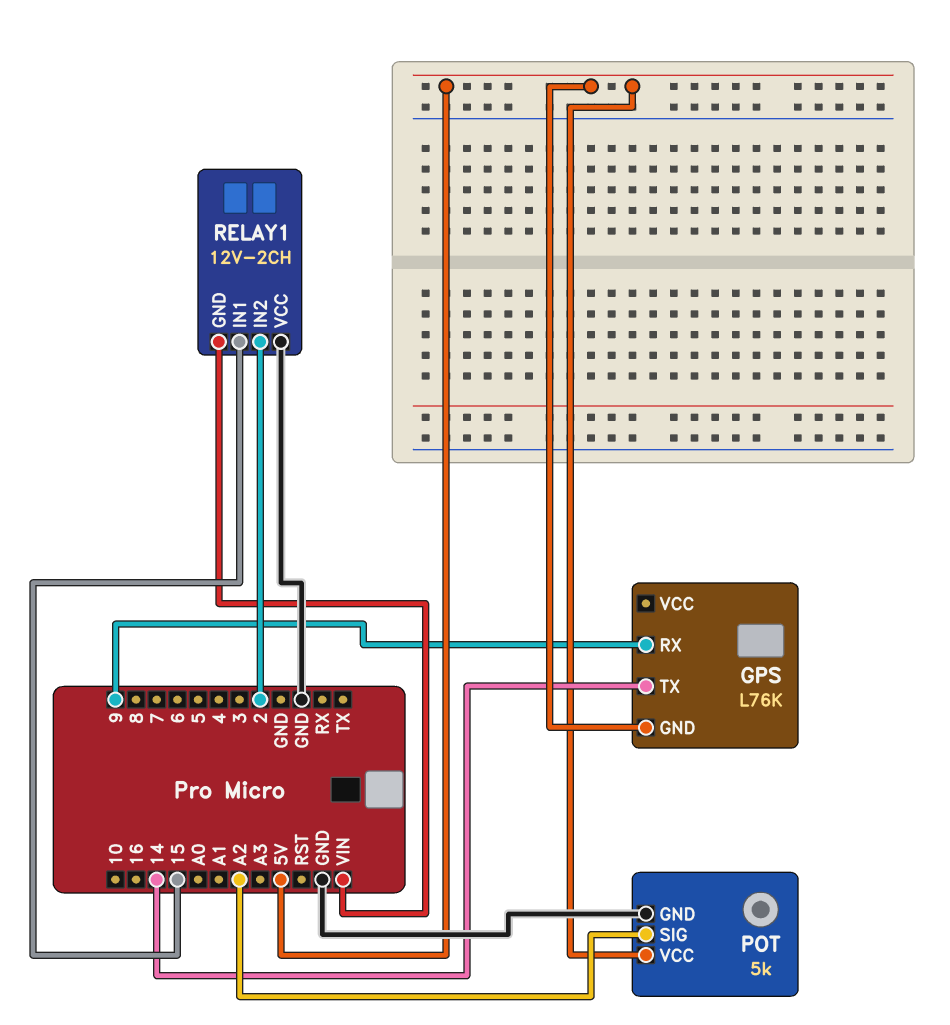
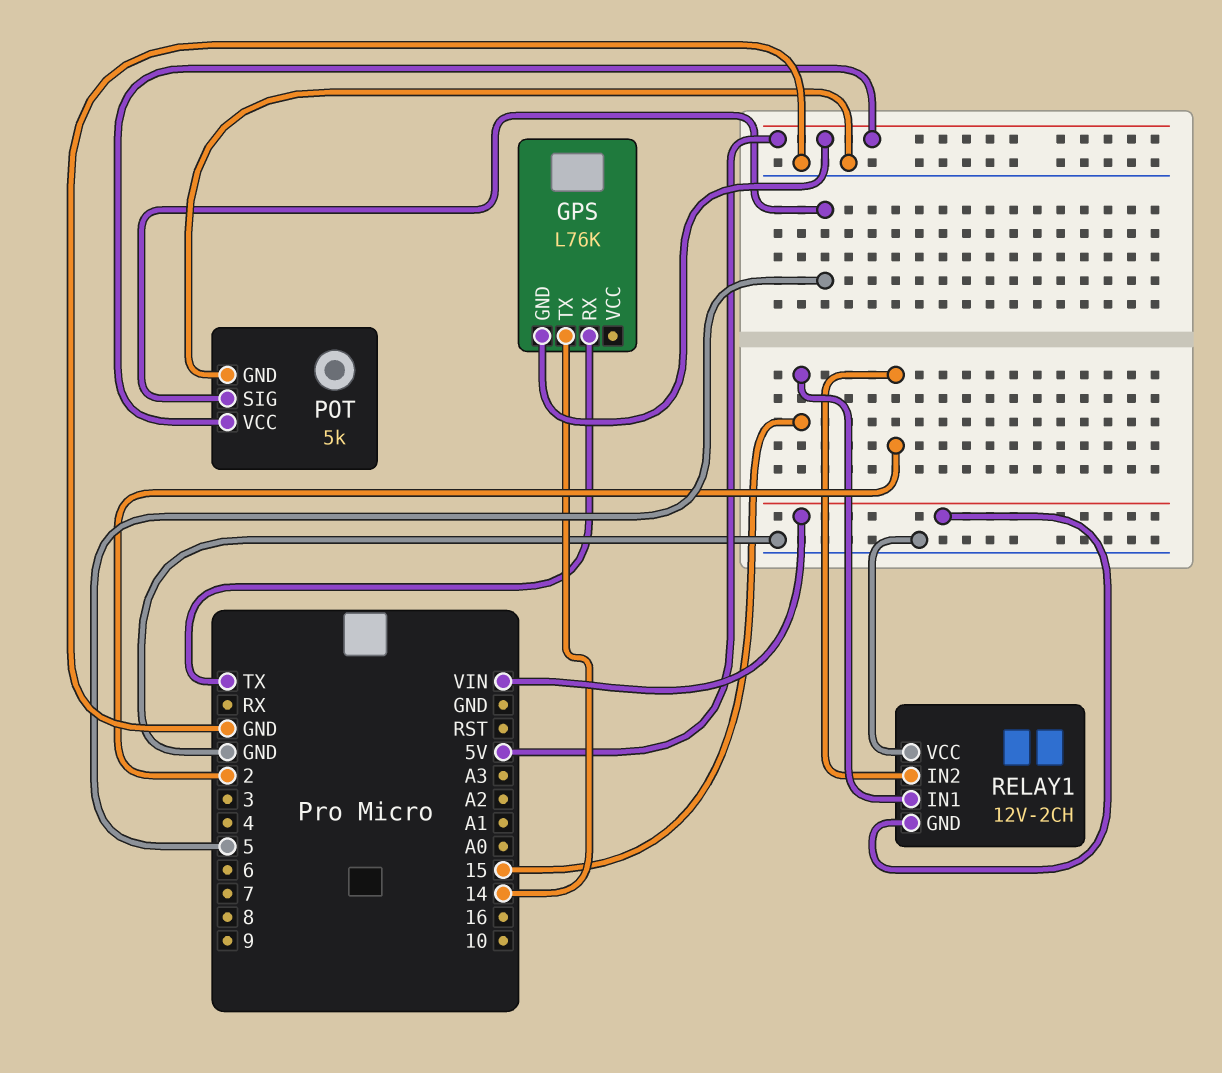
GPS pin RX: 9 -> TX
POT pin SIG: A2 -> 5

